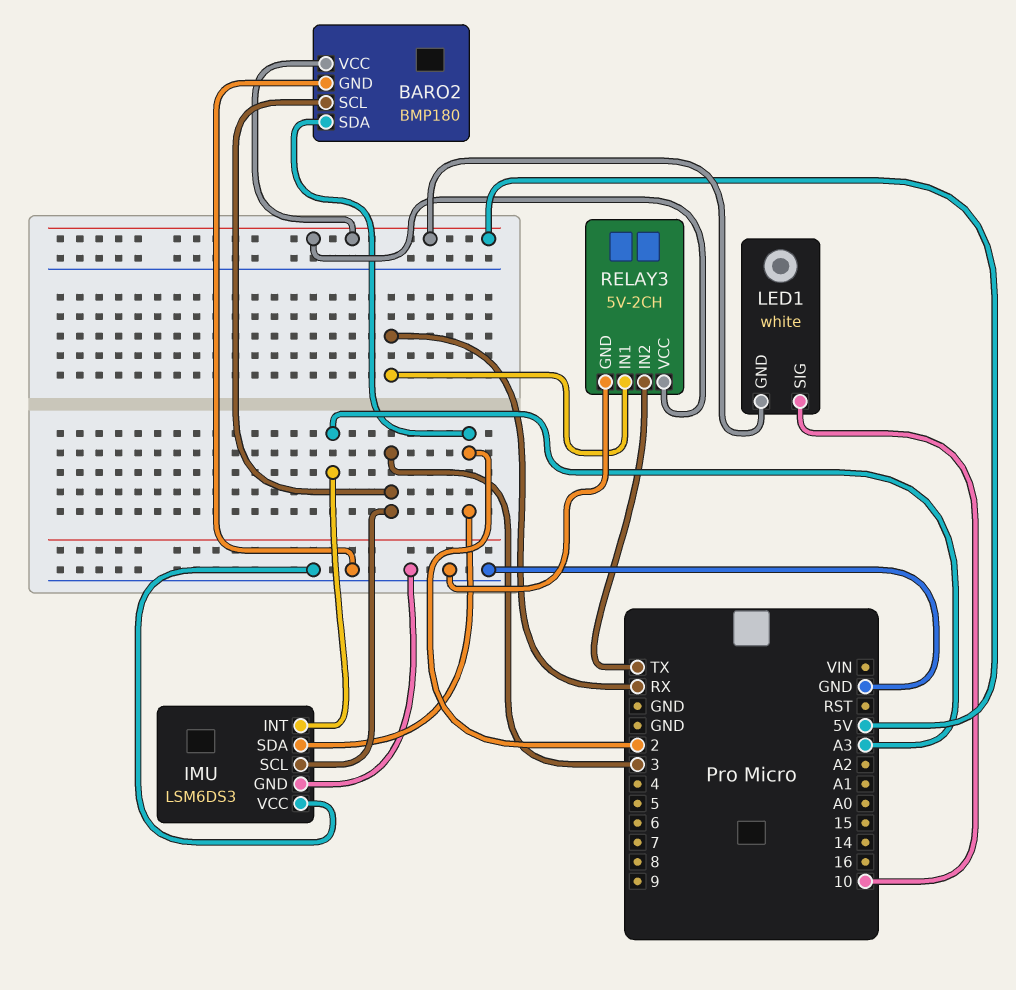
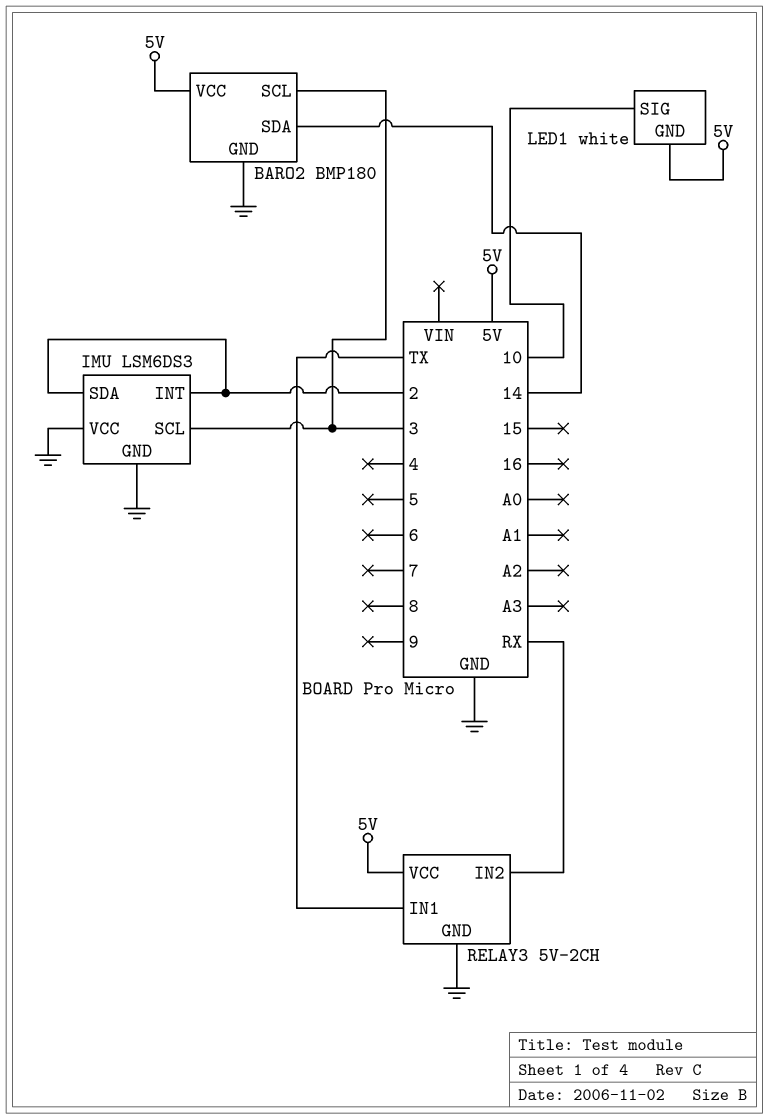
BARO2 pin SDA: 2 -> 14
IMU pin INT: A3 -> 2
RELAY3 pin IN1: RX -> TX
RELAY3 pin IN2: TX -> RX

